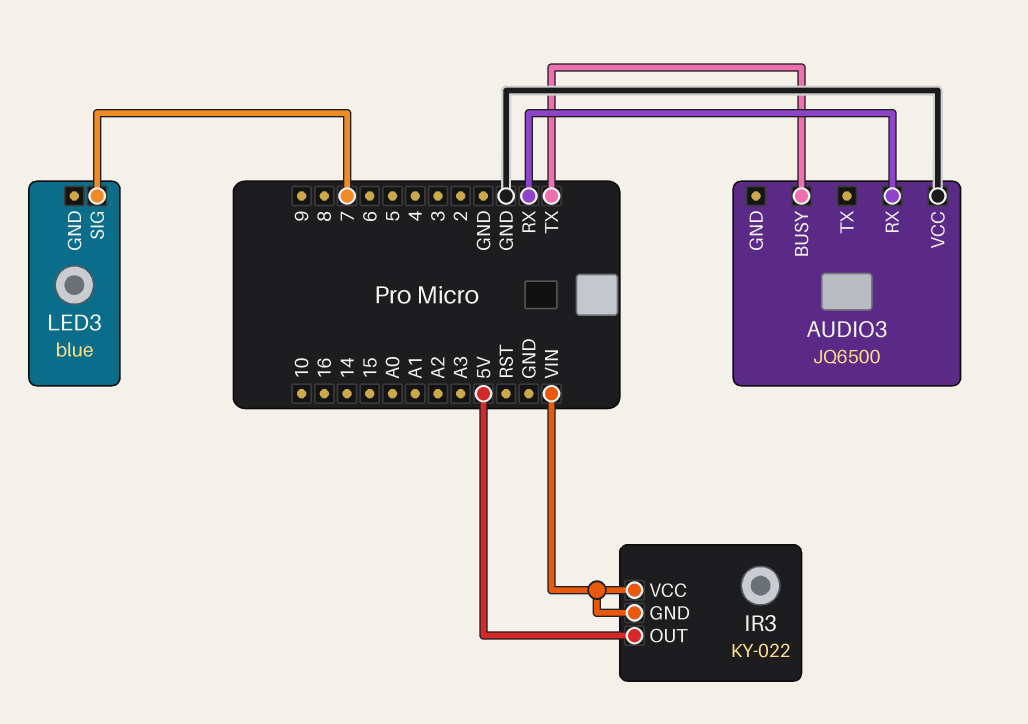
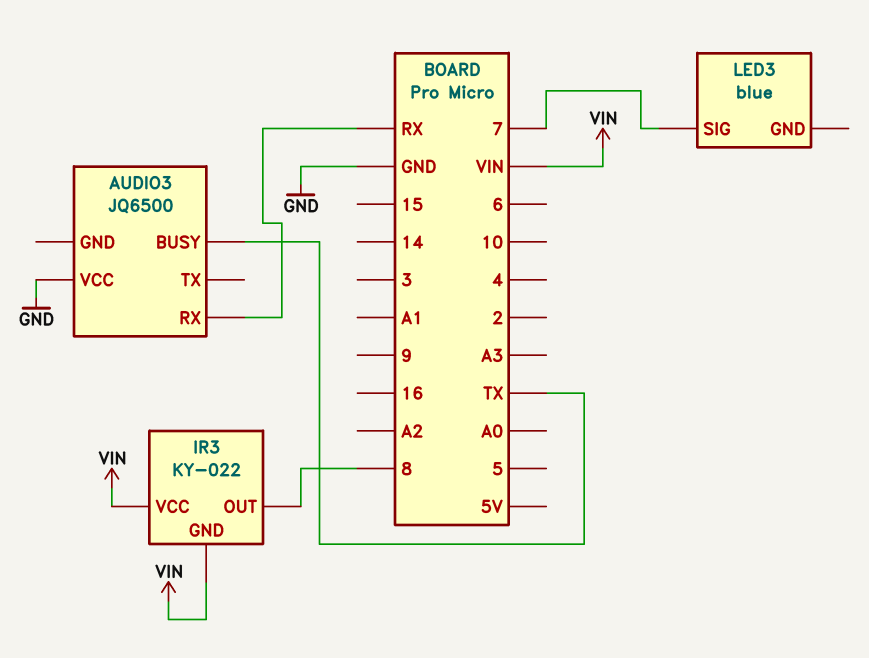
IR3 pin OUT: 5V -> 8

